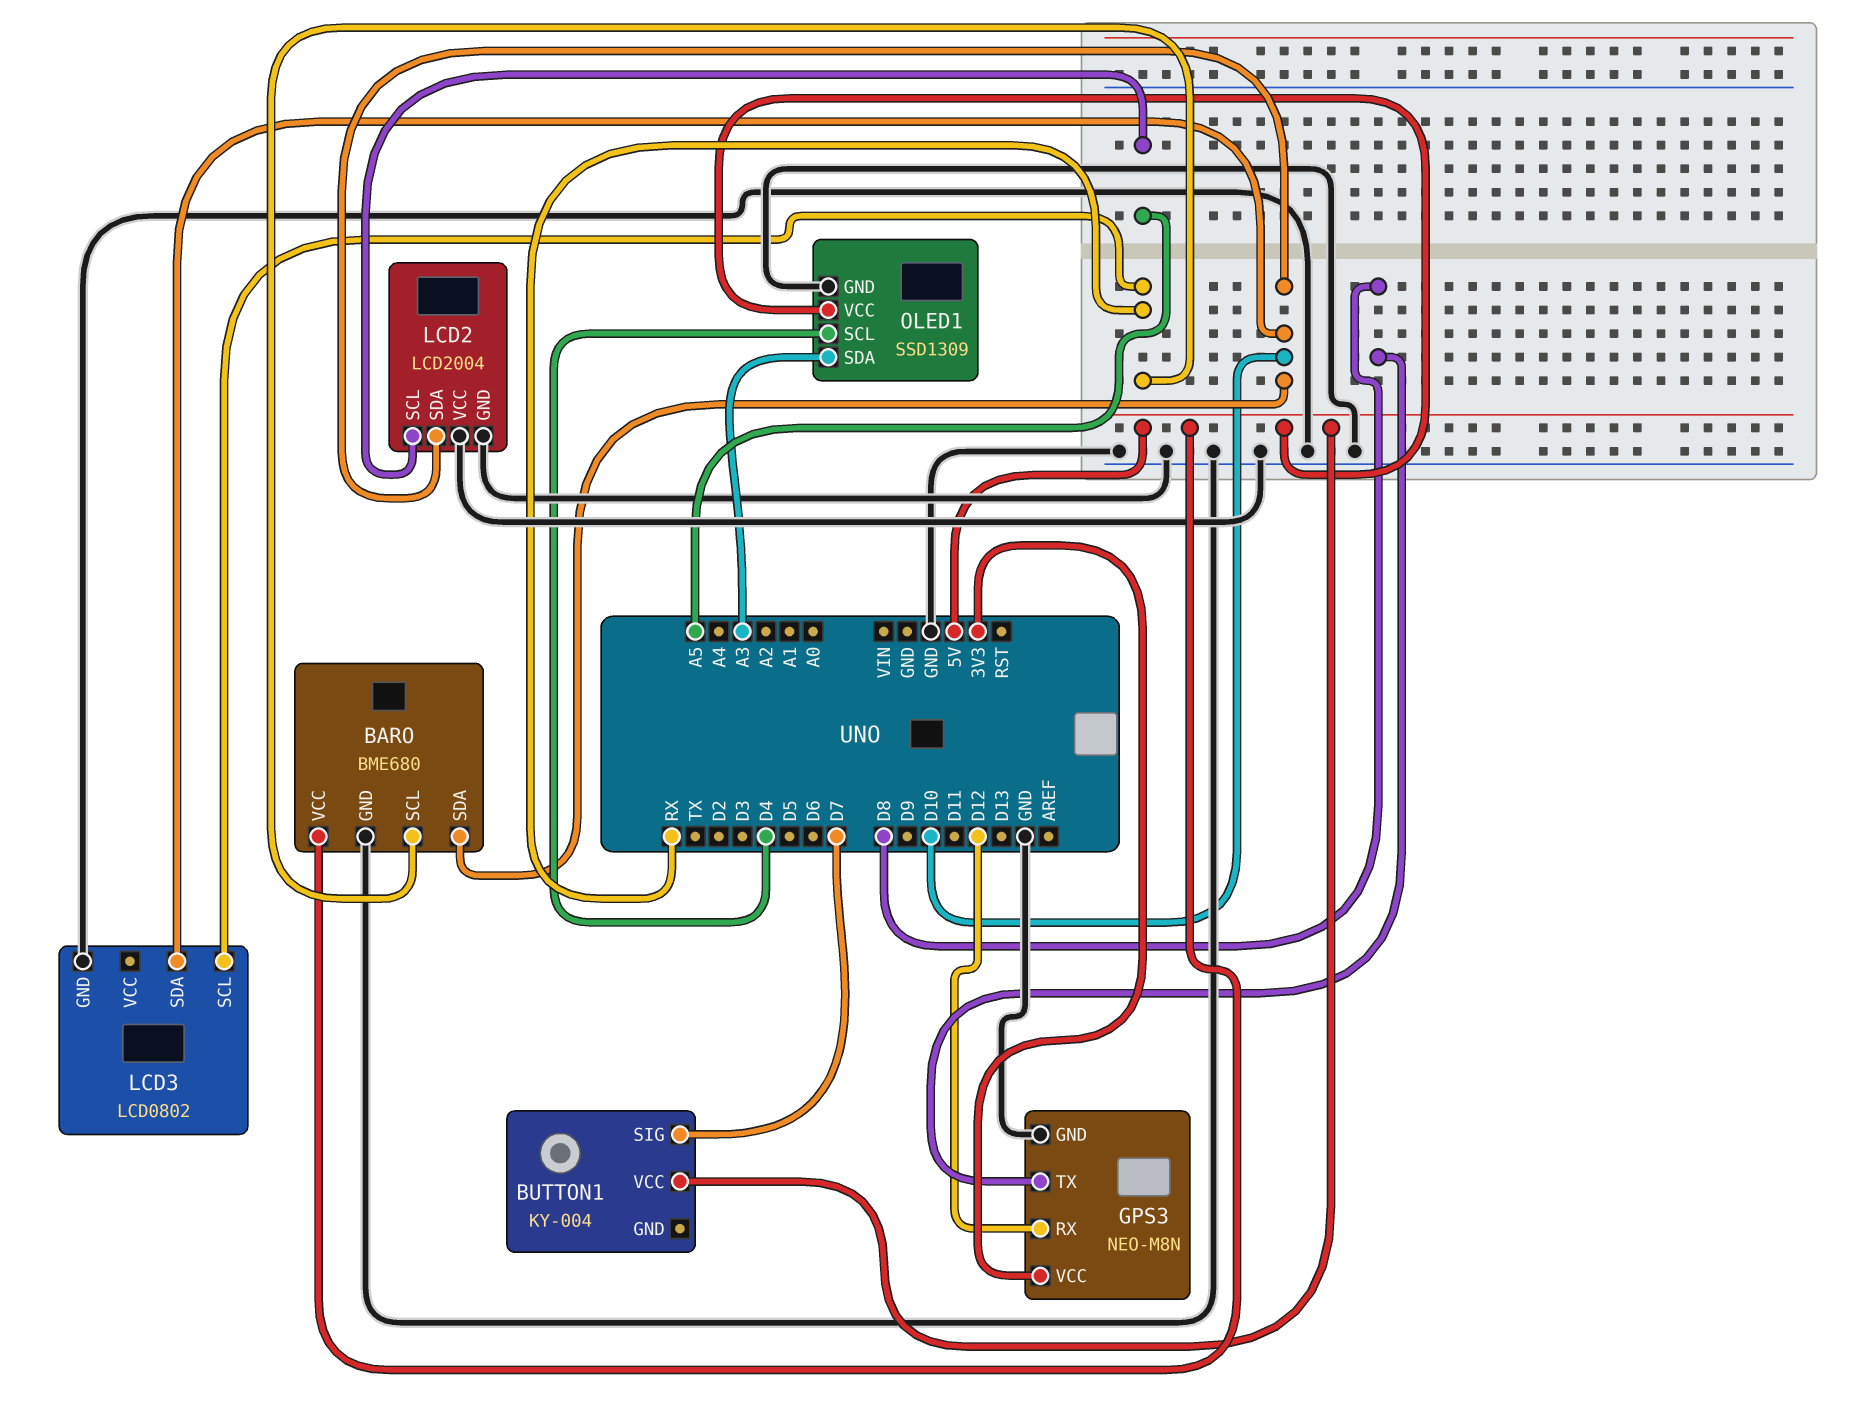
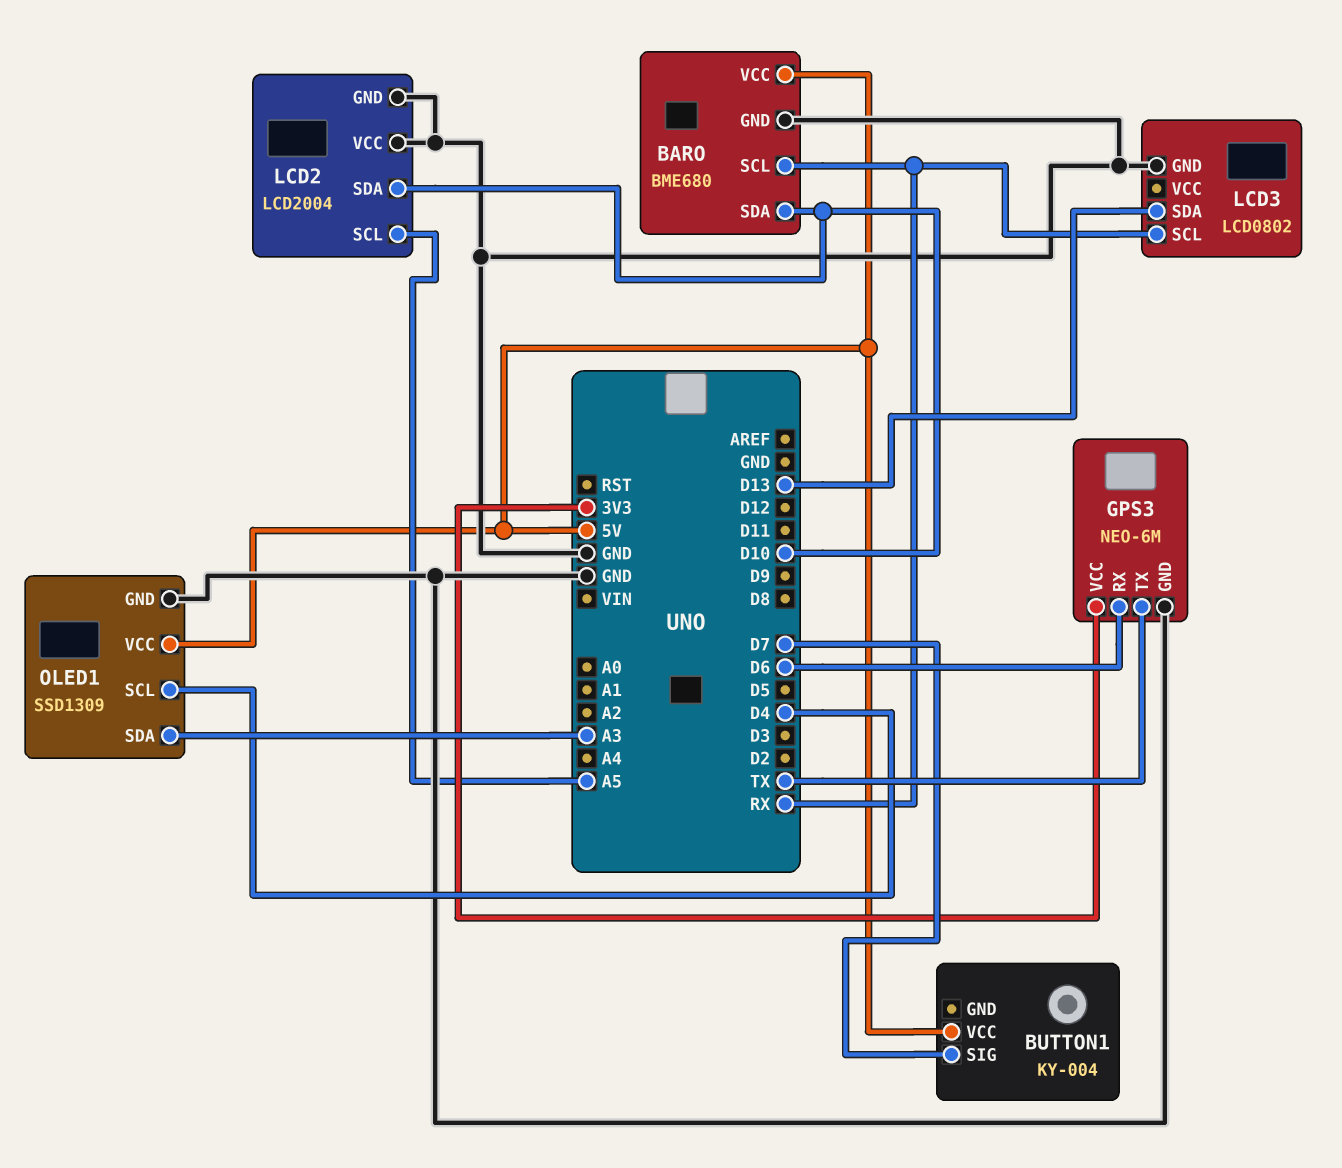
GPS3: NEO-M8N -> NEO-6M
GPS3 pin RX: D12 -> D6
GPS3 pin TX: D8 -> TX
LCD3 pin SDA: D10 -> D13

